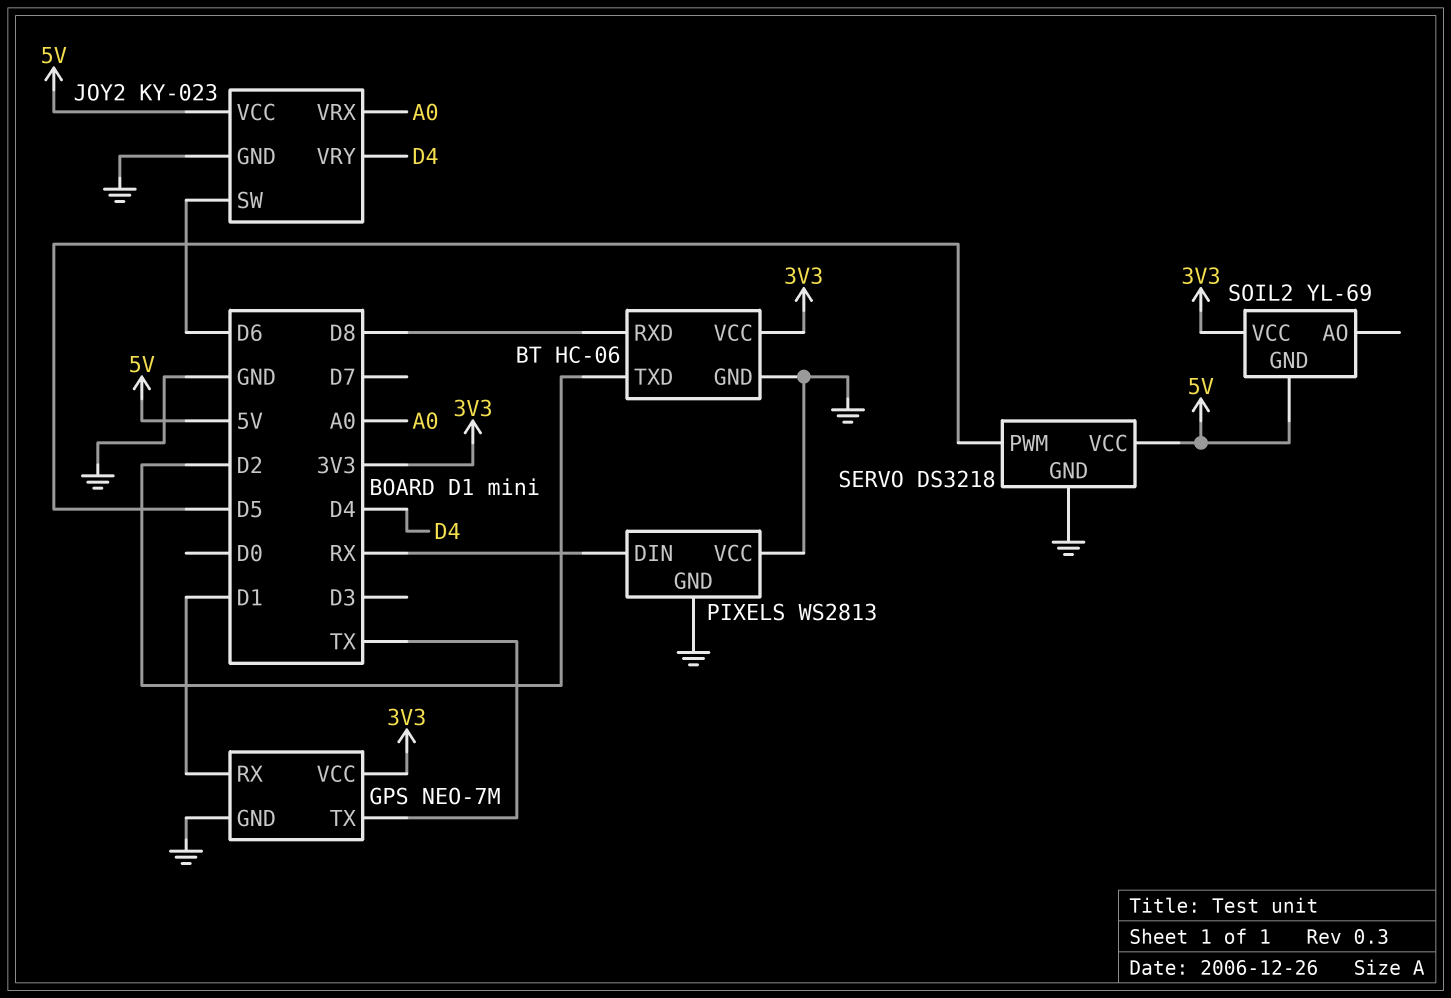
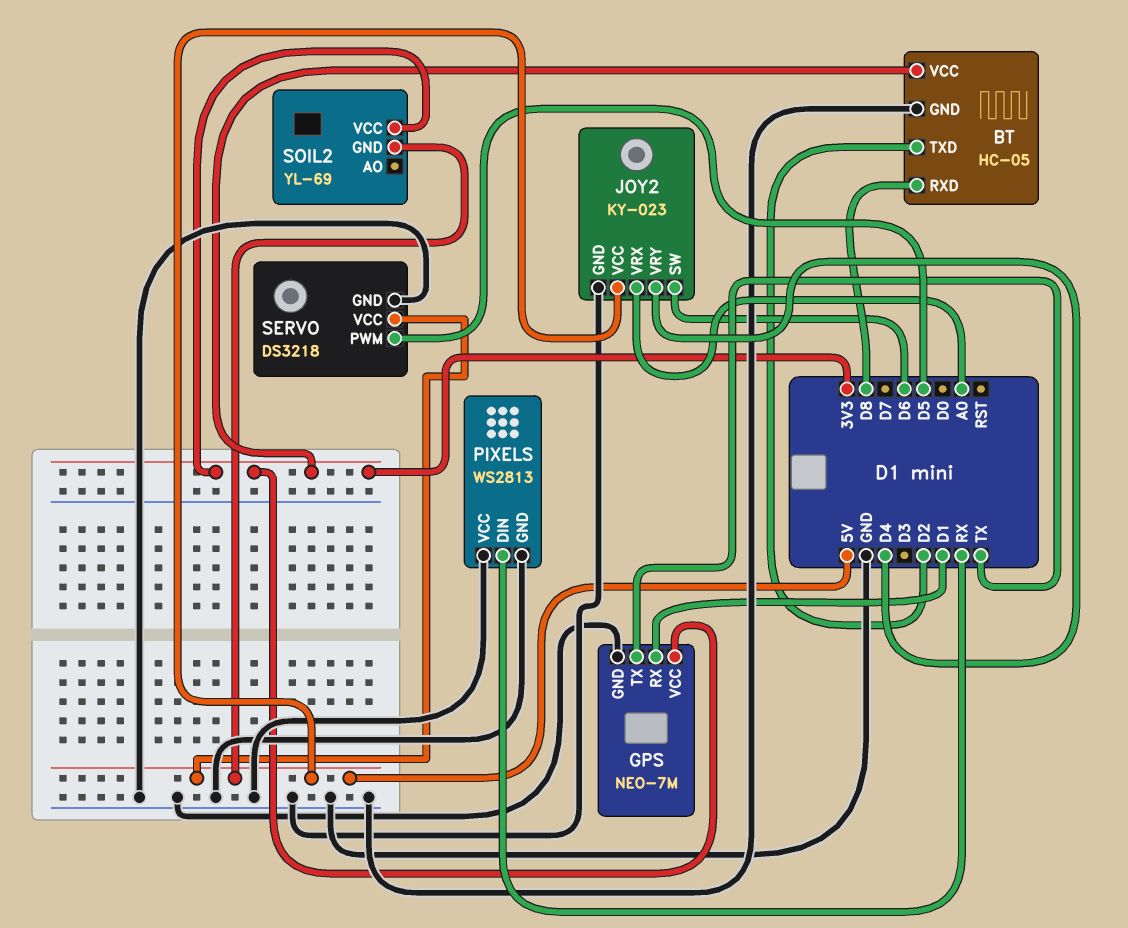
BT: HC-06 -> HC-05

